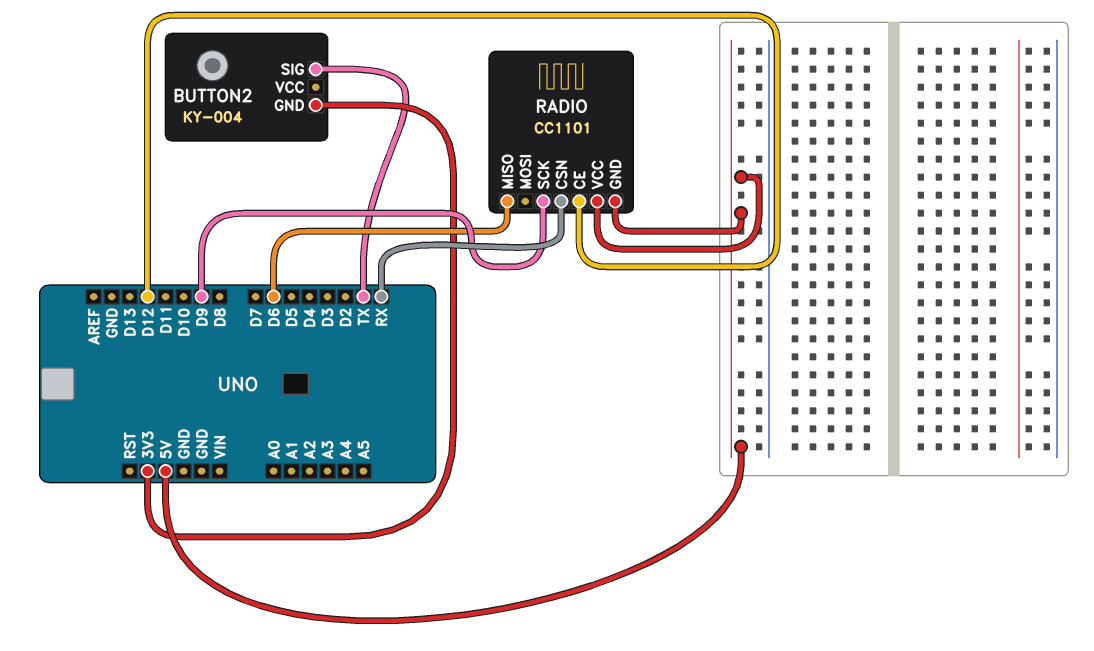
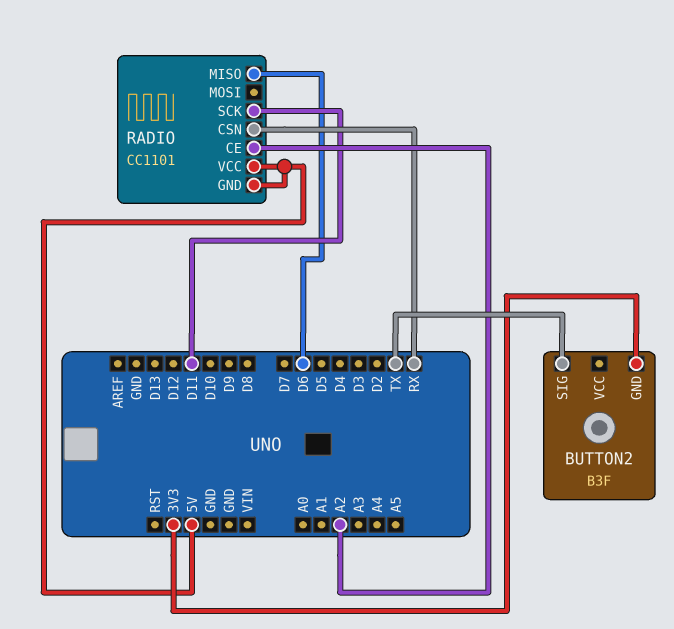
BUTTON2: KY-004 -> B3F
RADIO pin CE: D12 -> A2
RADIO pin SCK: D9 -> D11

